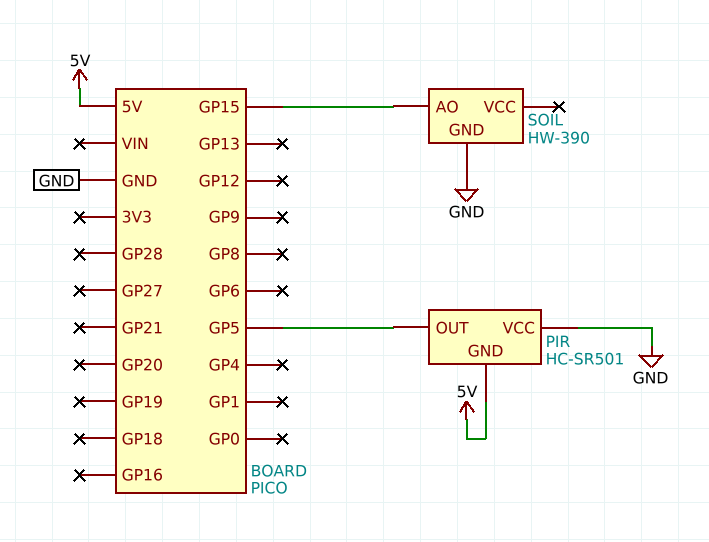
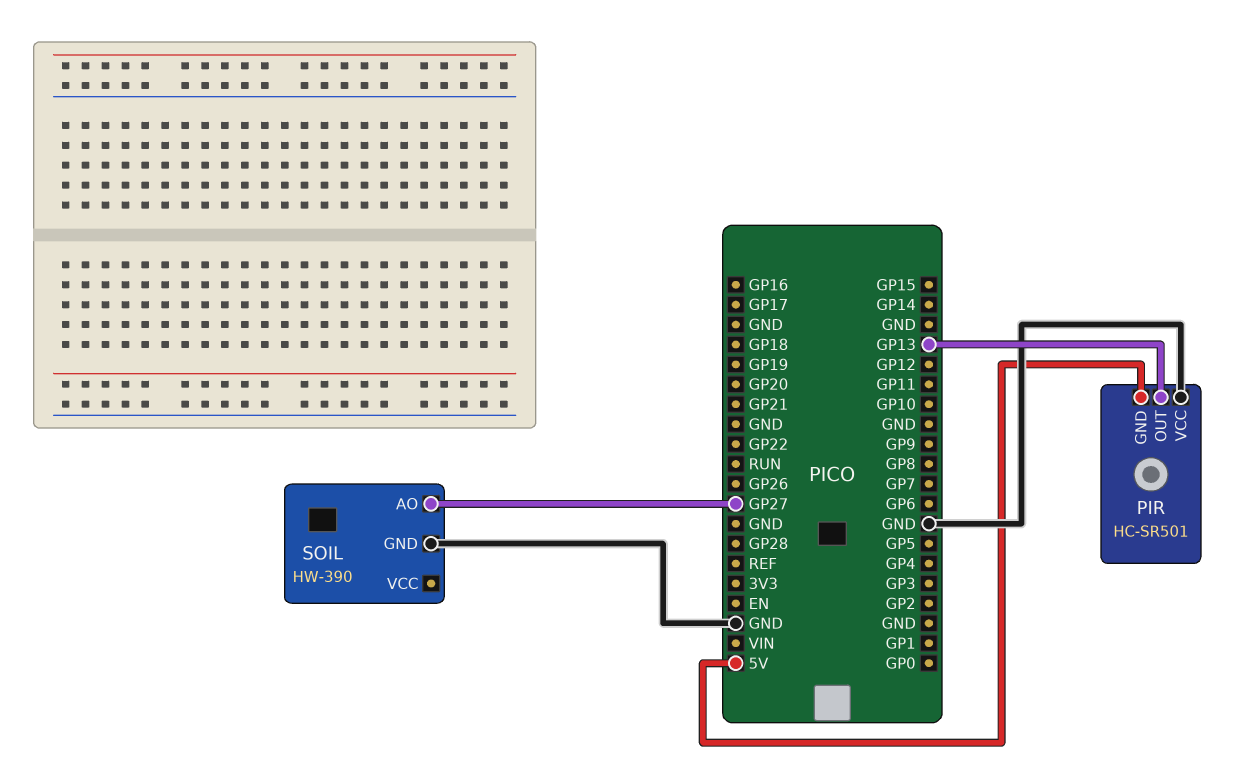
PIR pin OUT: GP5 -> GP13
SOIL pin AO: GP15 -> GP27

